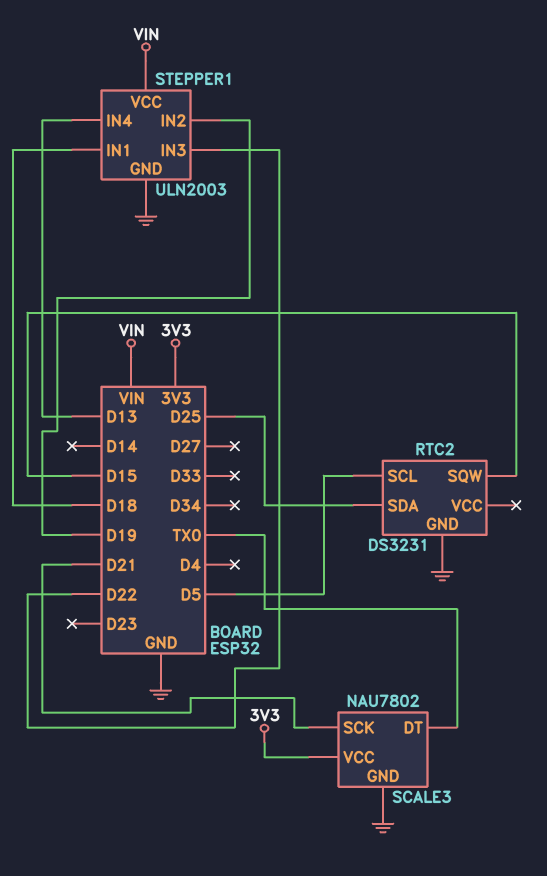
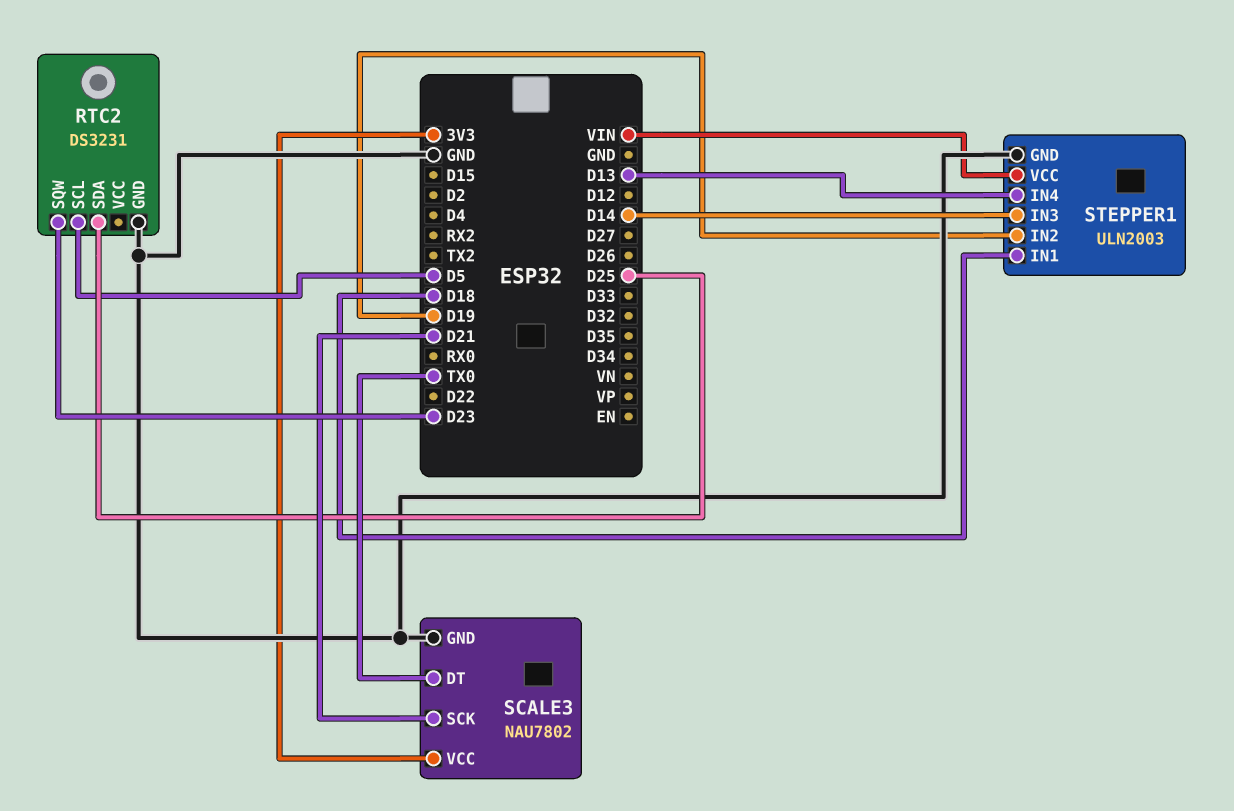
RTC2 pin SQW: D15 -> D23
STEPPER1 pin IN3: D22 -> D14

